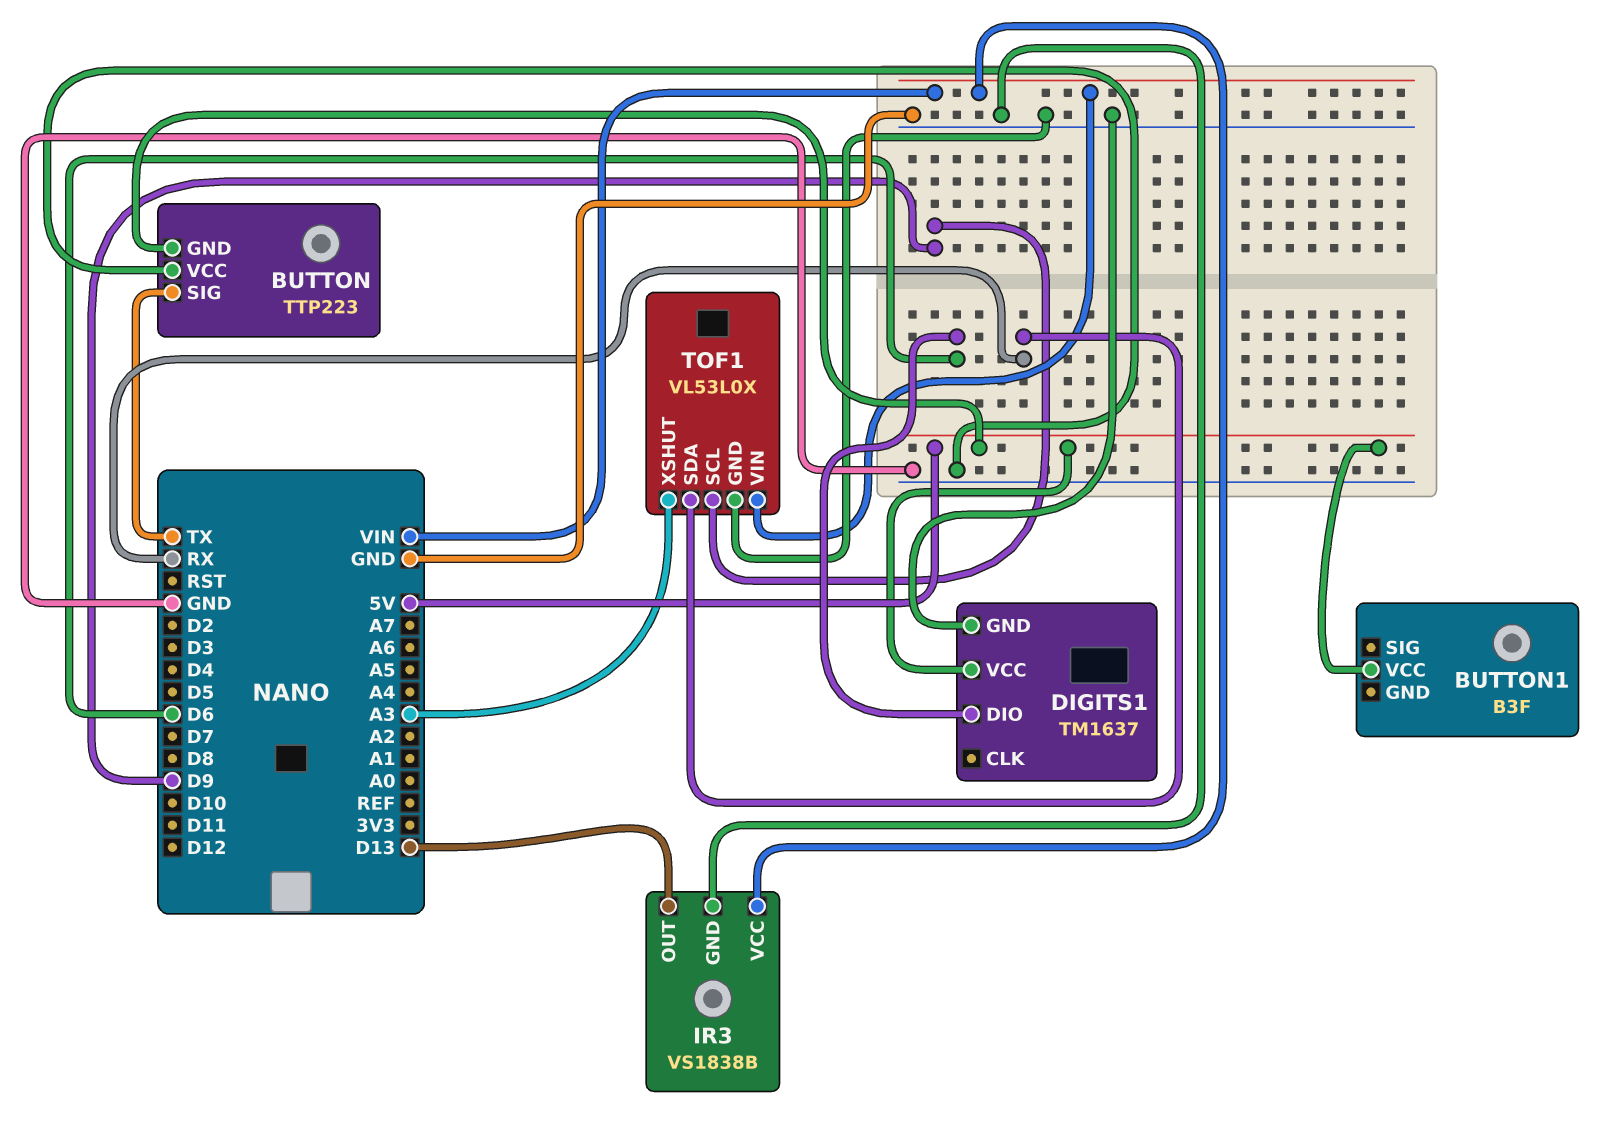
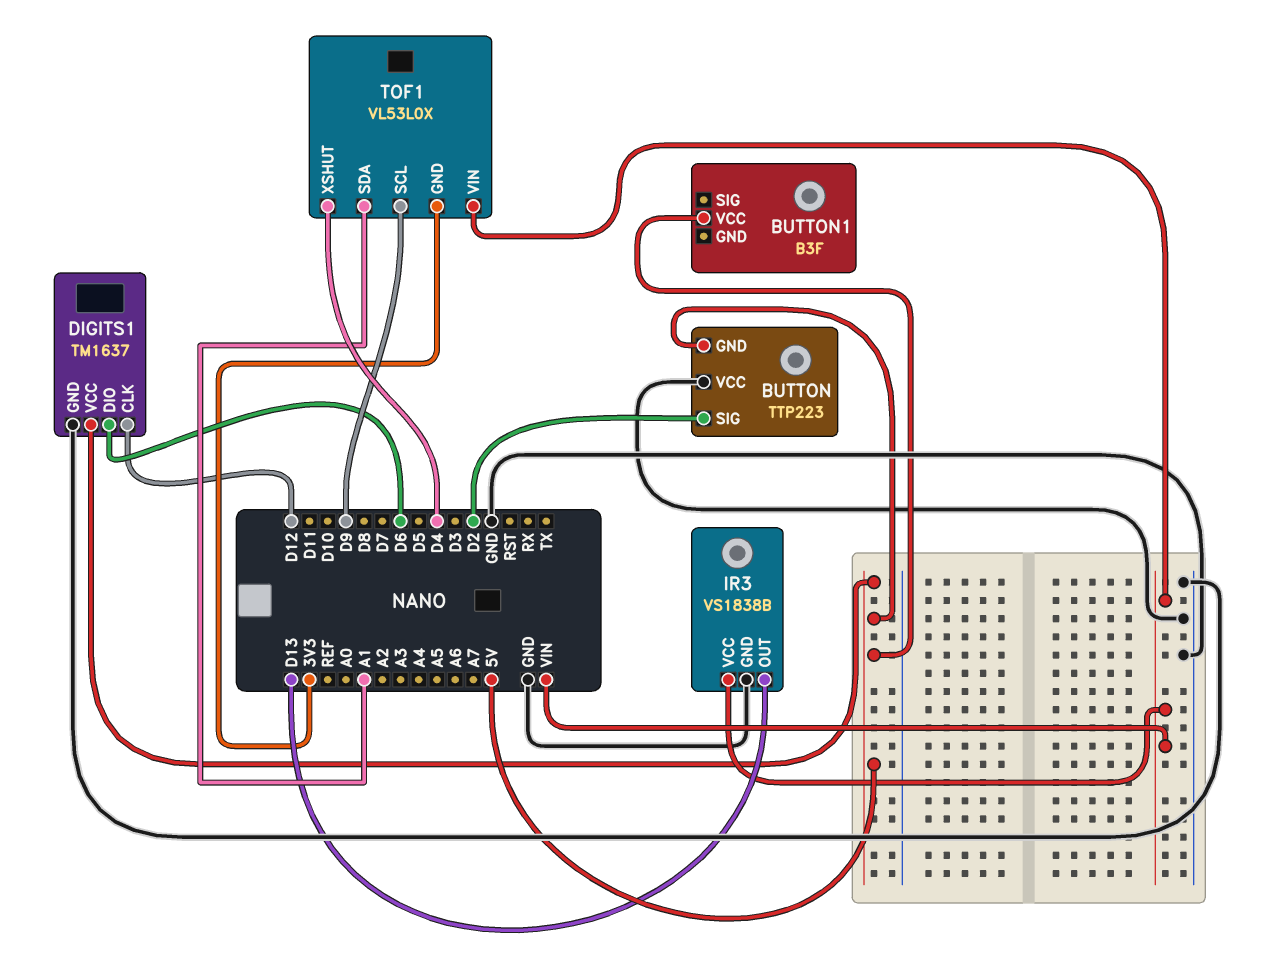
BUTTON pin SIG: TX -> D2
DIGITS1 pin CLK: none -> D12
TOF1 pin GND: GND -> 3V3
TOF1 pin SDA: RX -> A1
TOF1 pin XSHUT: A3 -> D4

